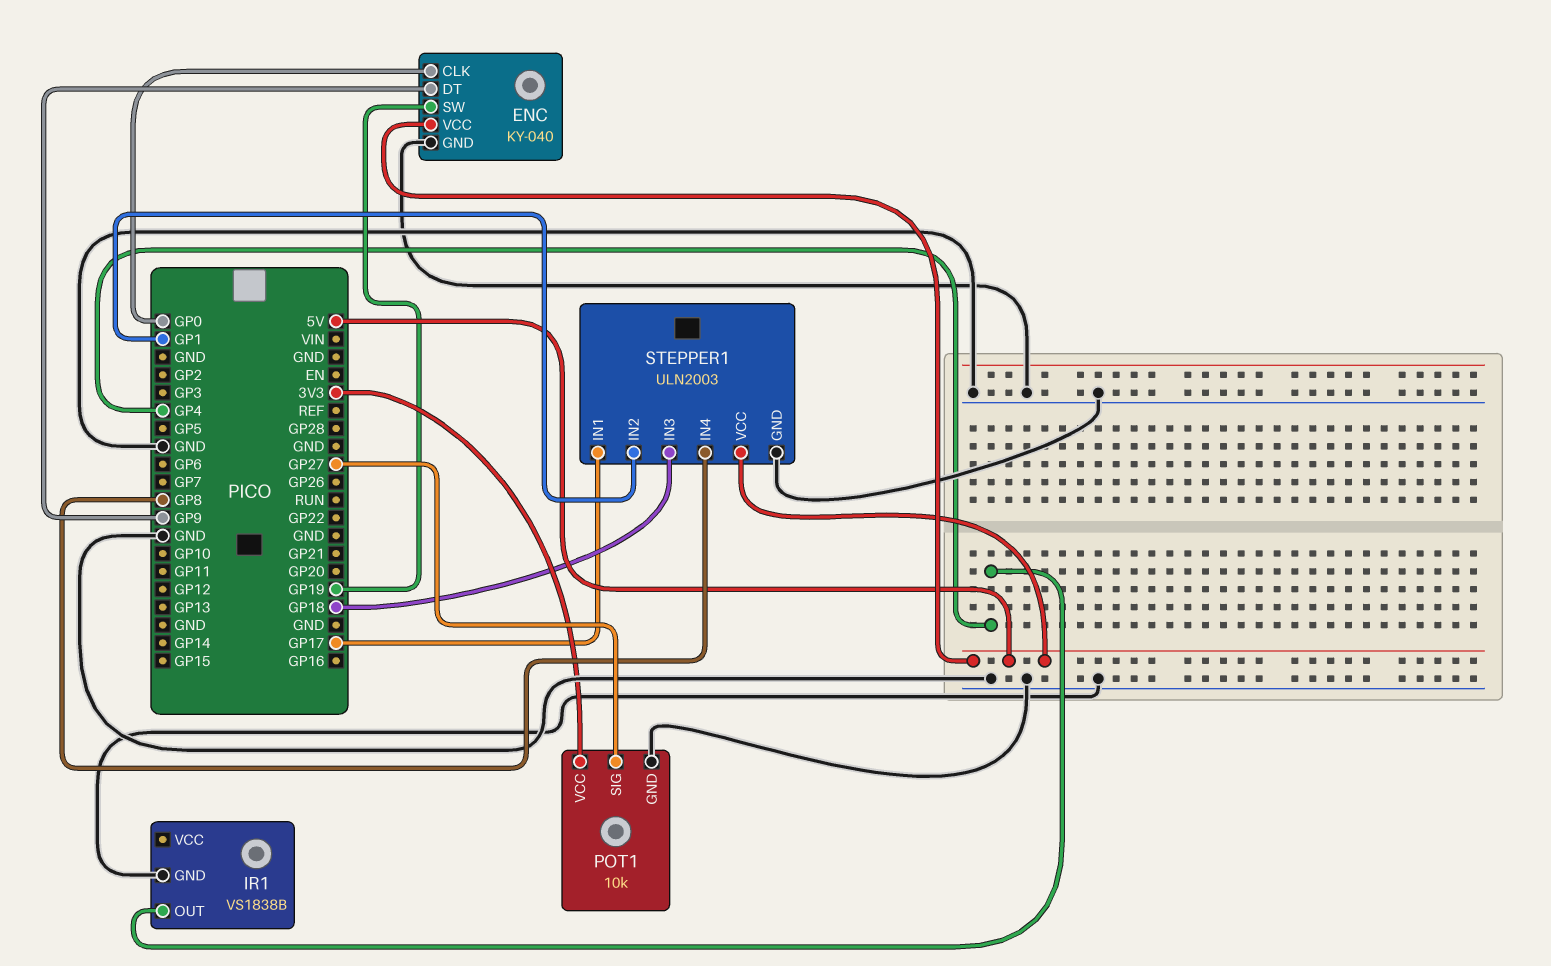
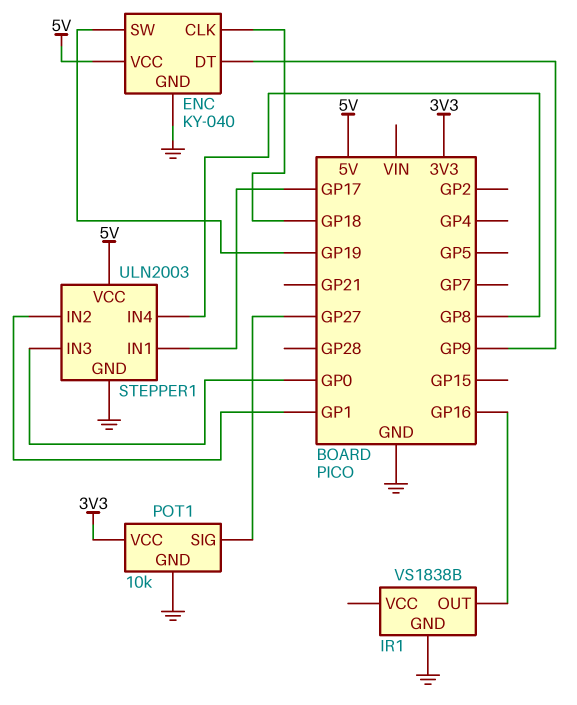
ENC pin CLK: GP0 -> GP18
IR1 pin OUT: GP4 -> GP16
STEPPER1 pin IN3: GP18 -> GP0

